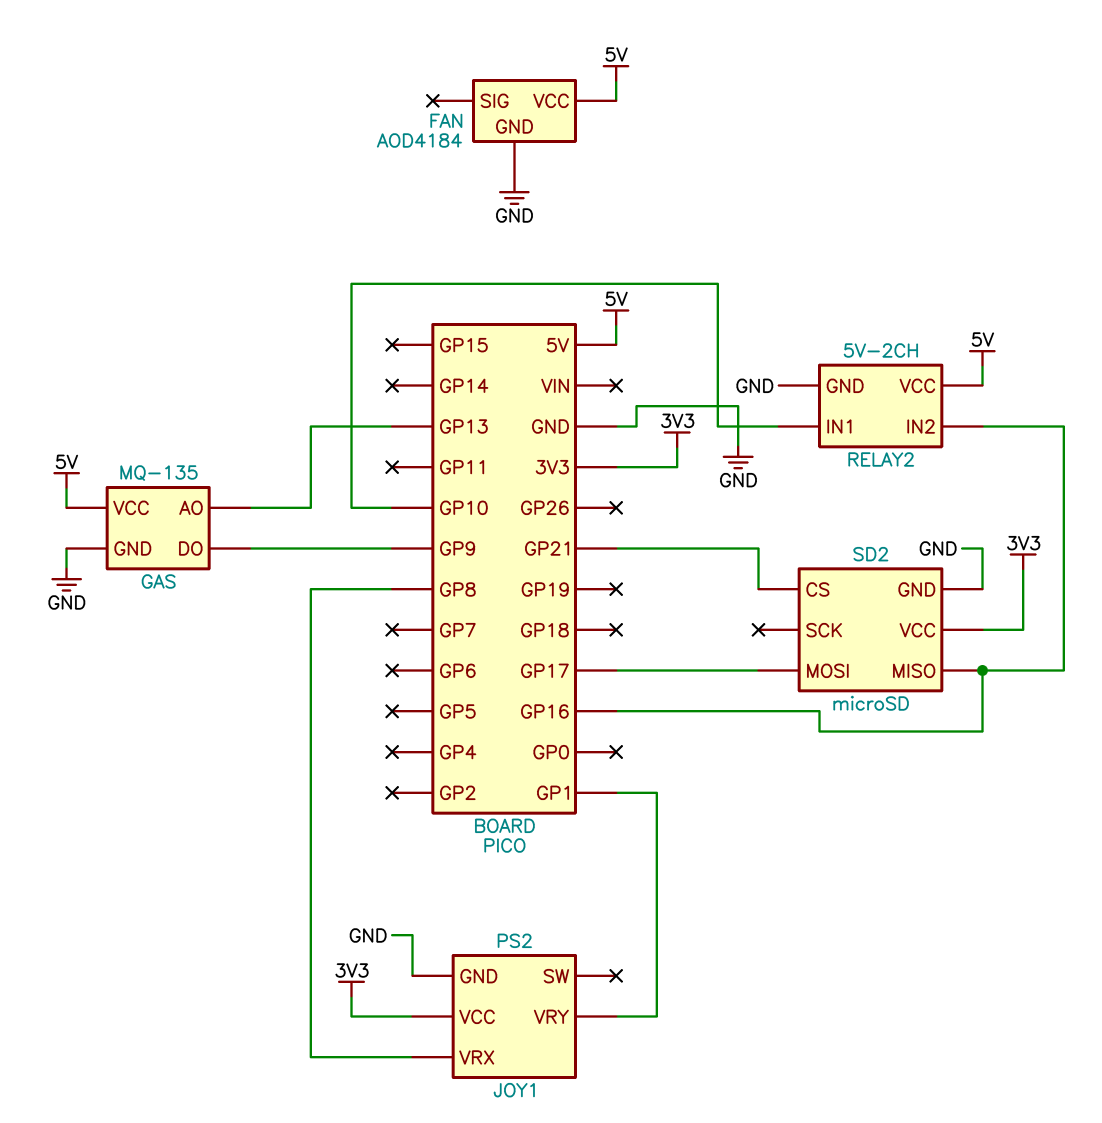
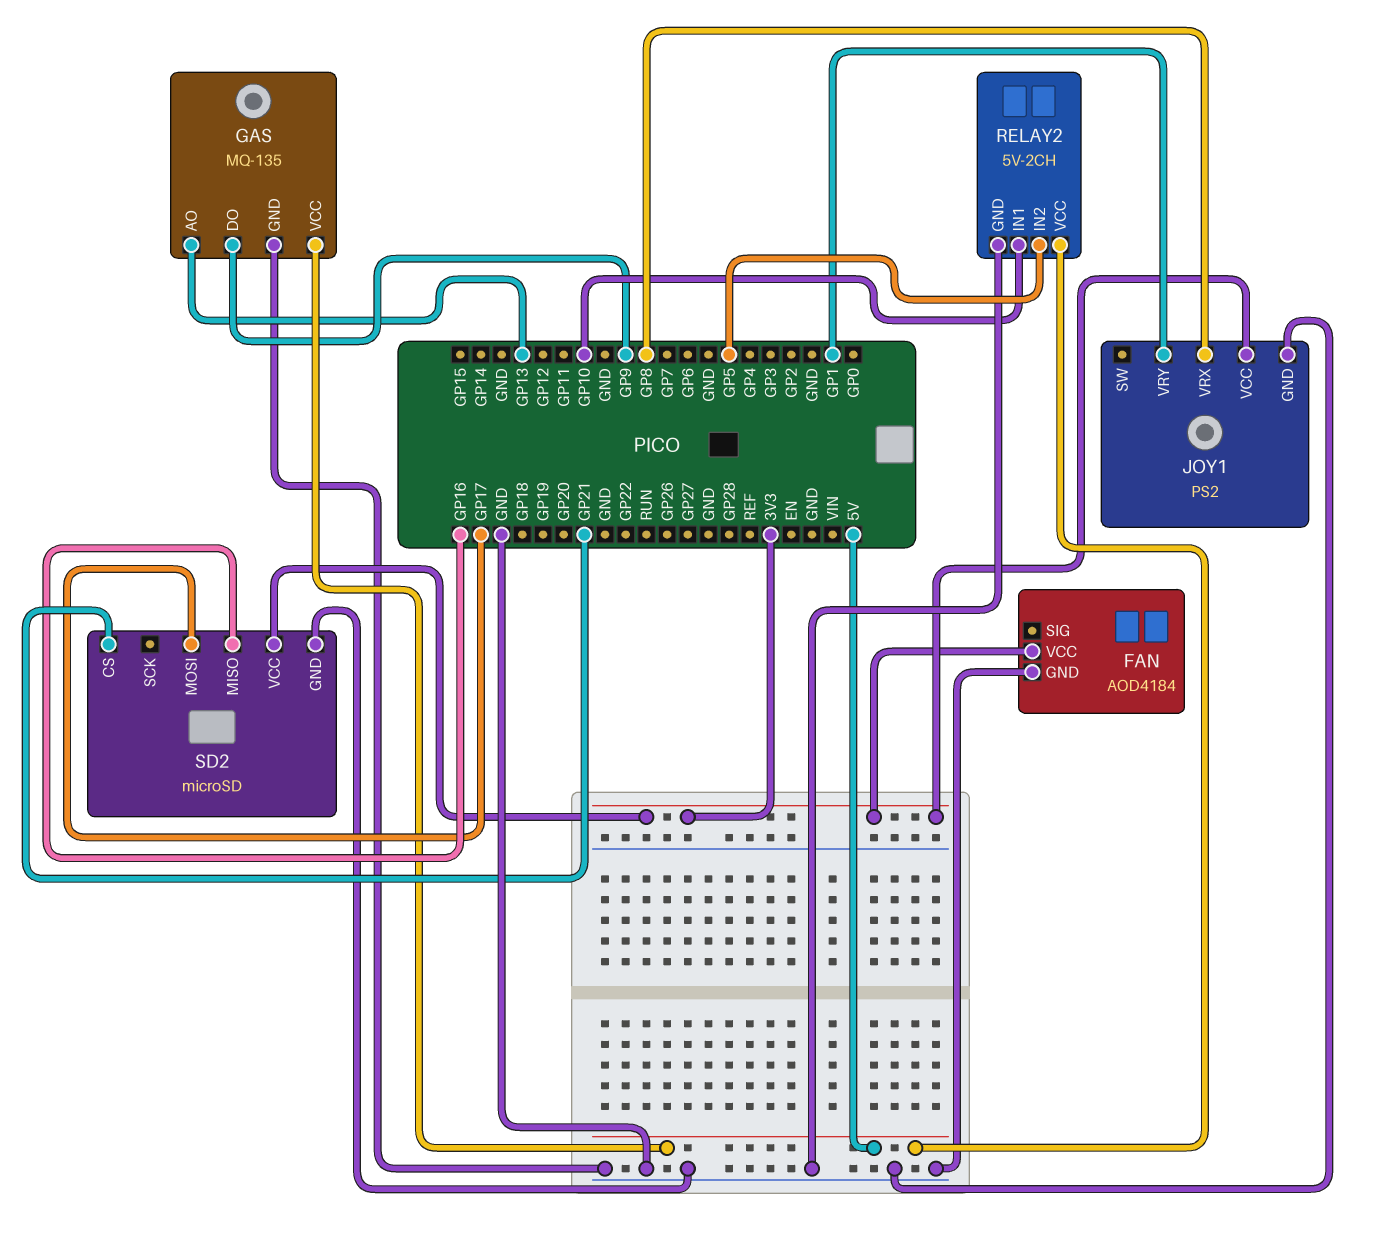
FAN pin VCC: 5V -> 3V3
RELAY2 pin IN2: GP16 -> GP5

